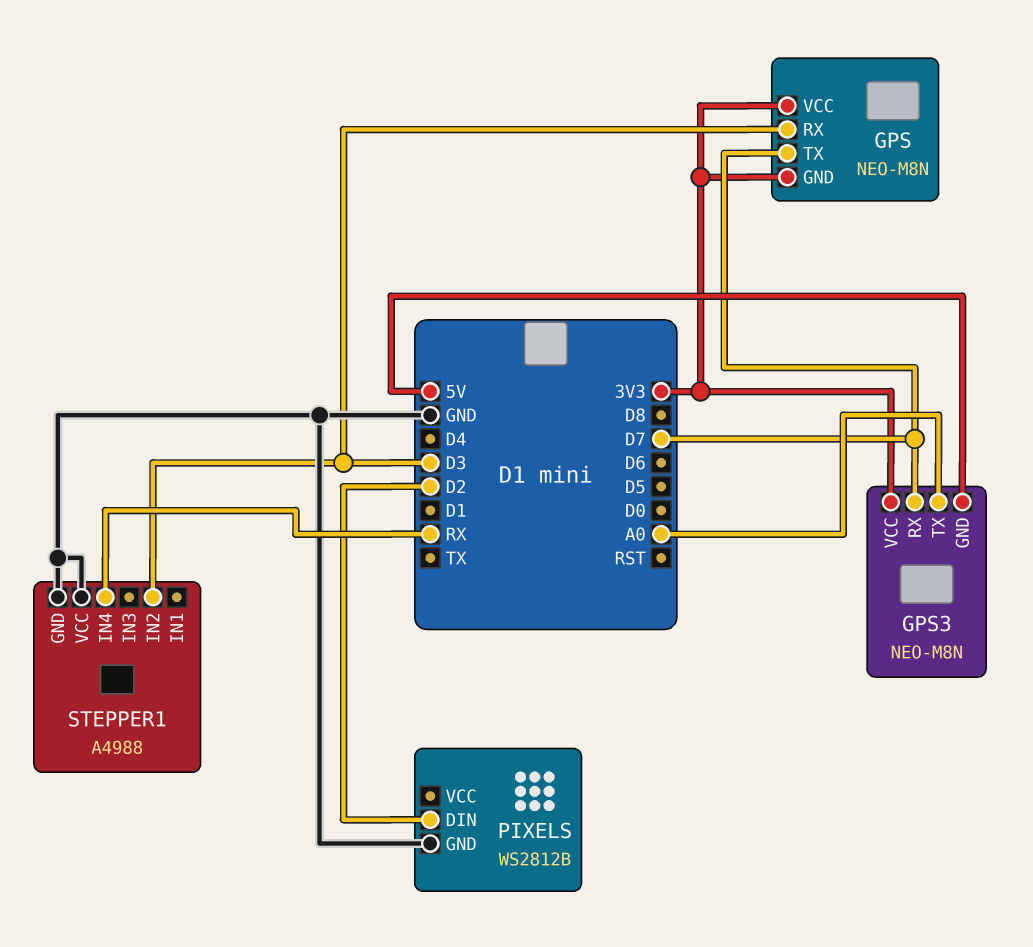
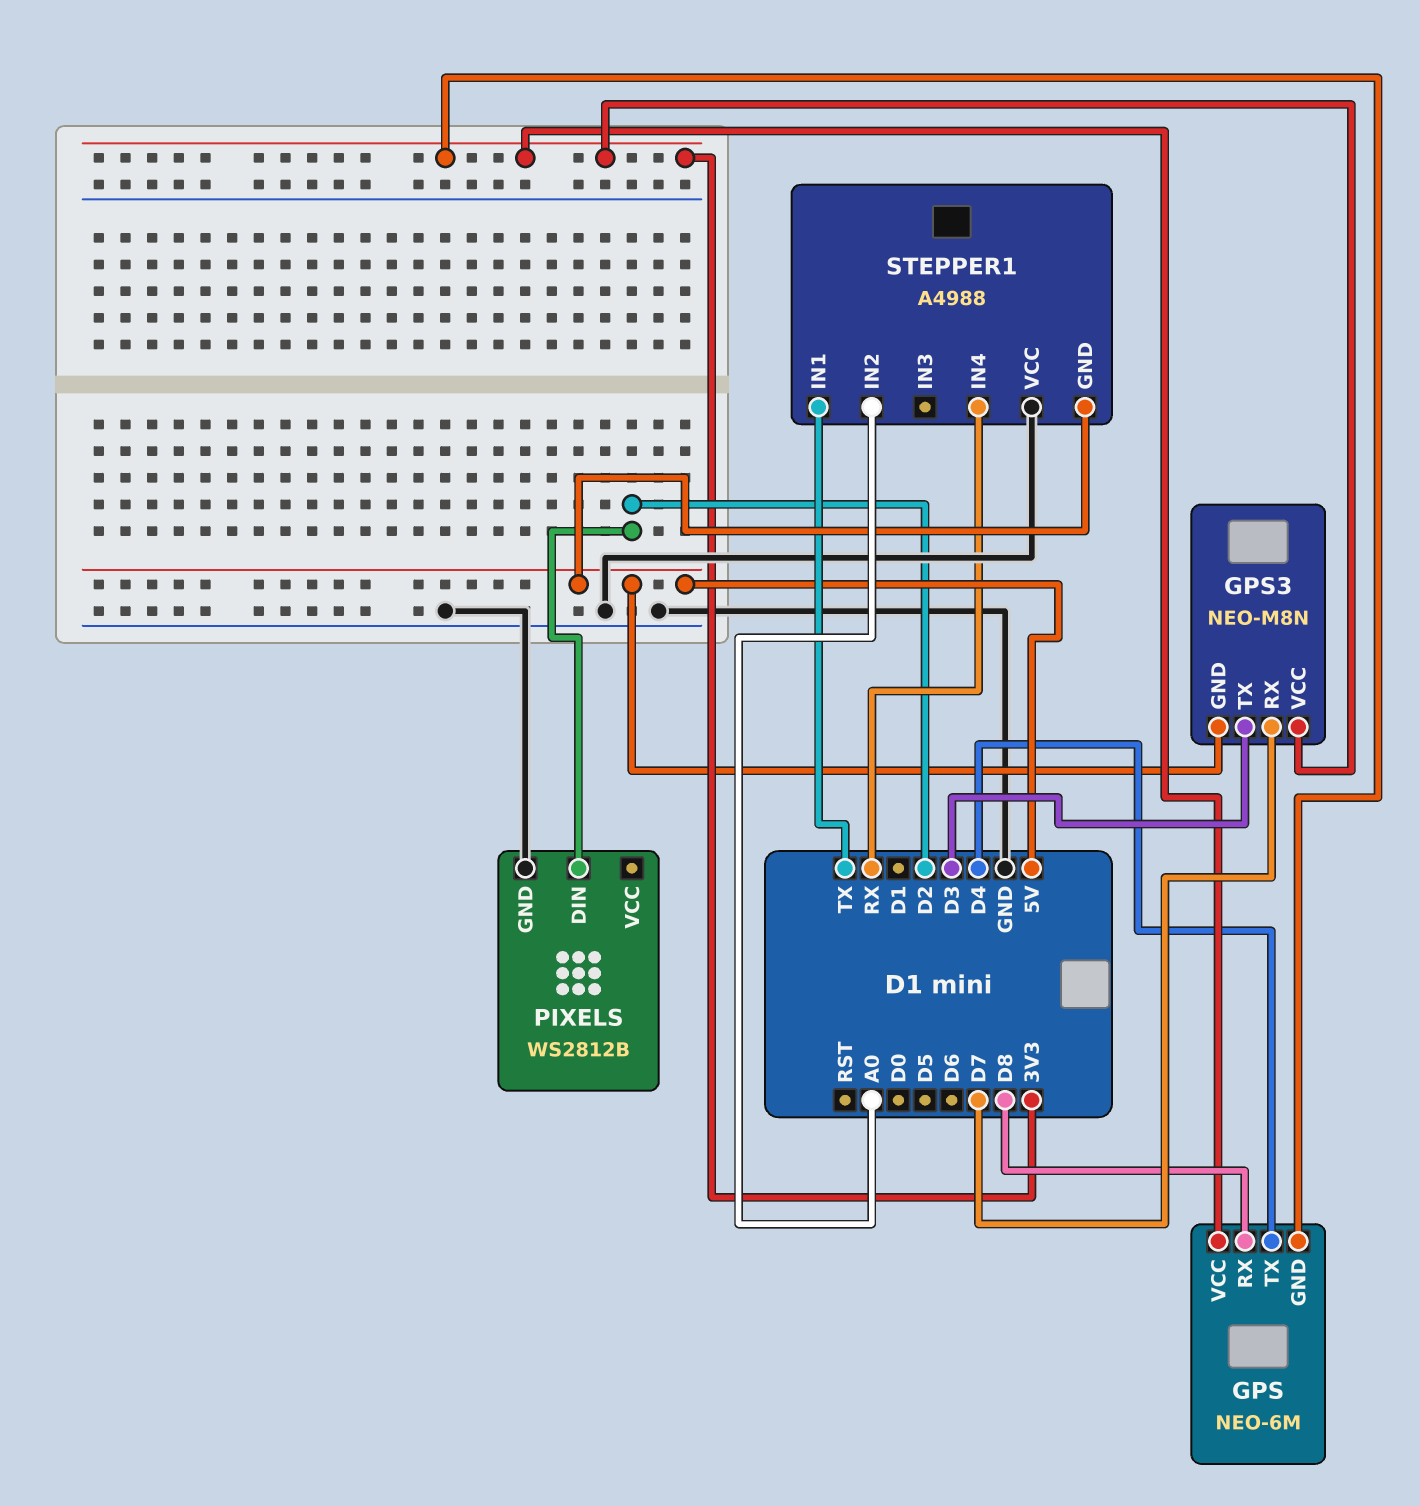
GPS: NEO-M8N -> NEO-6M
GPS pin RX: D3 -> D8
GPS pin TX: D7 -> D4
GPS3 pin TX: A0 -> D3
STEPPER1 pin GND: GND -> 5V
STEPPER1 pin IN1: none -> TX
STEPPER1 pin IN2: D3 -> A0

